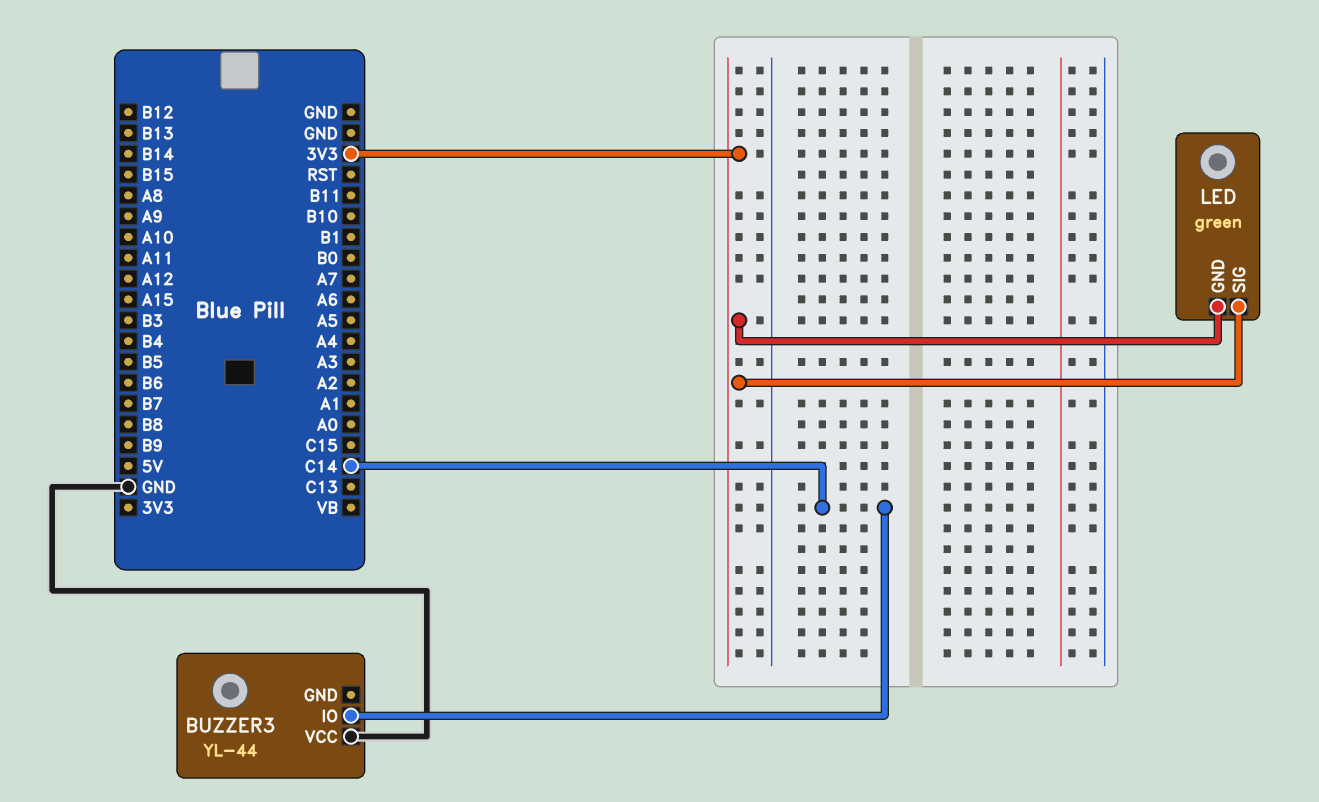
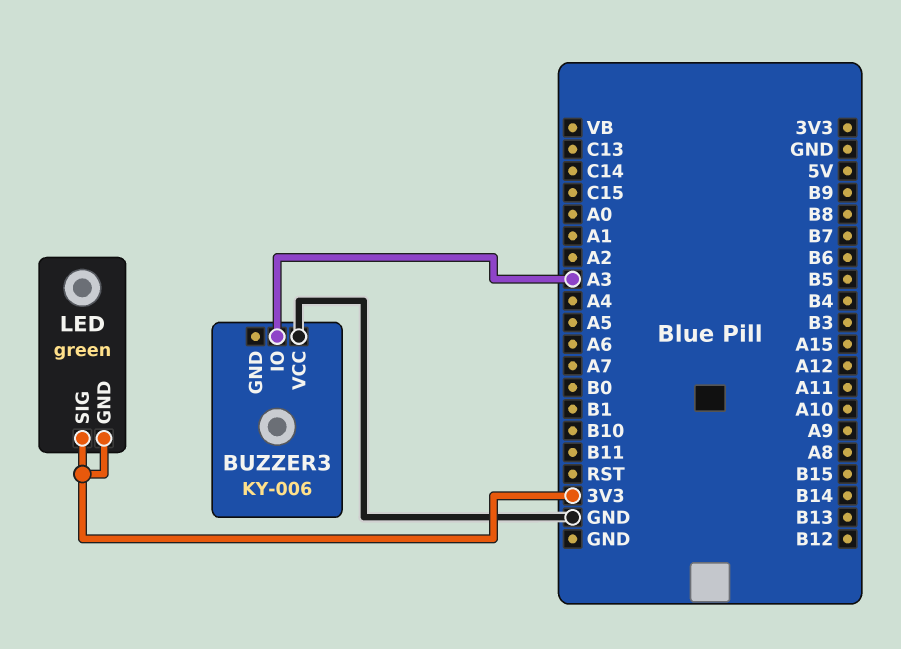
BUZZER3: YL-44 -> KY-006
BUZZER3 pin IO: C14 -> A3

